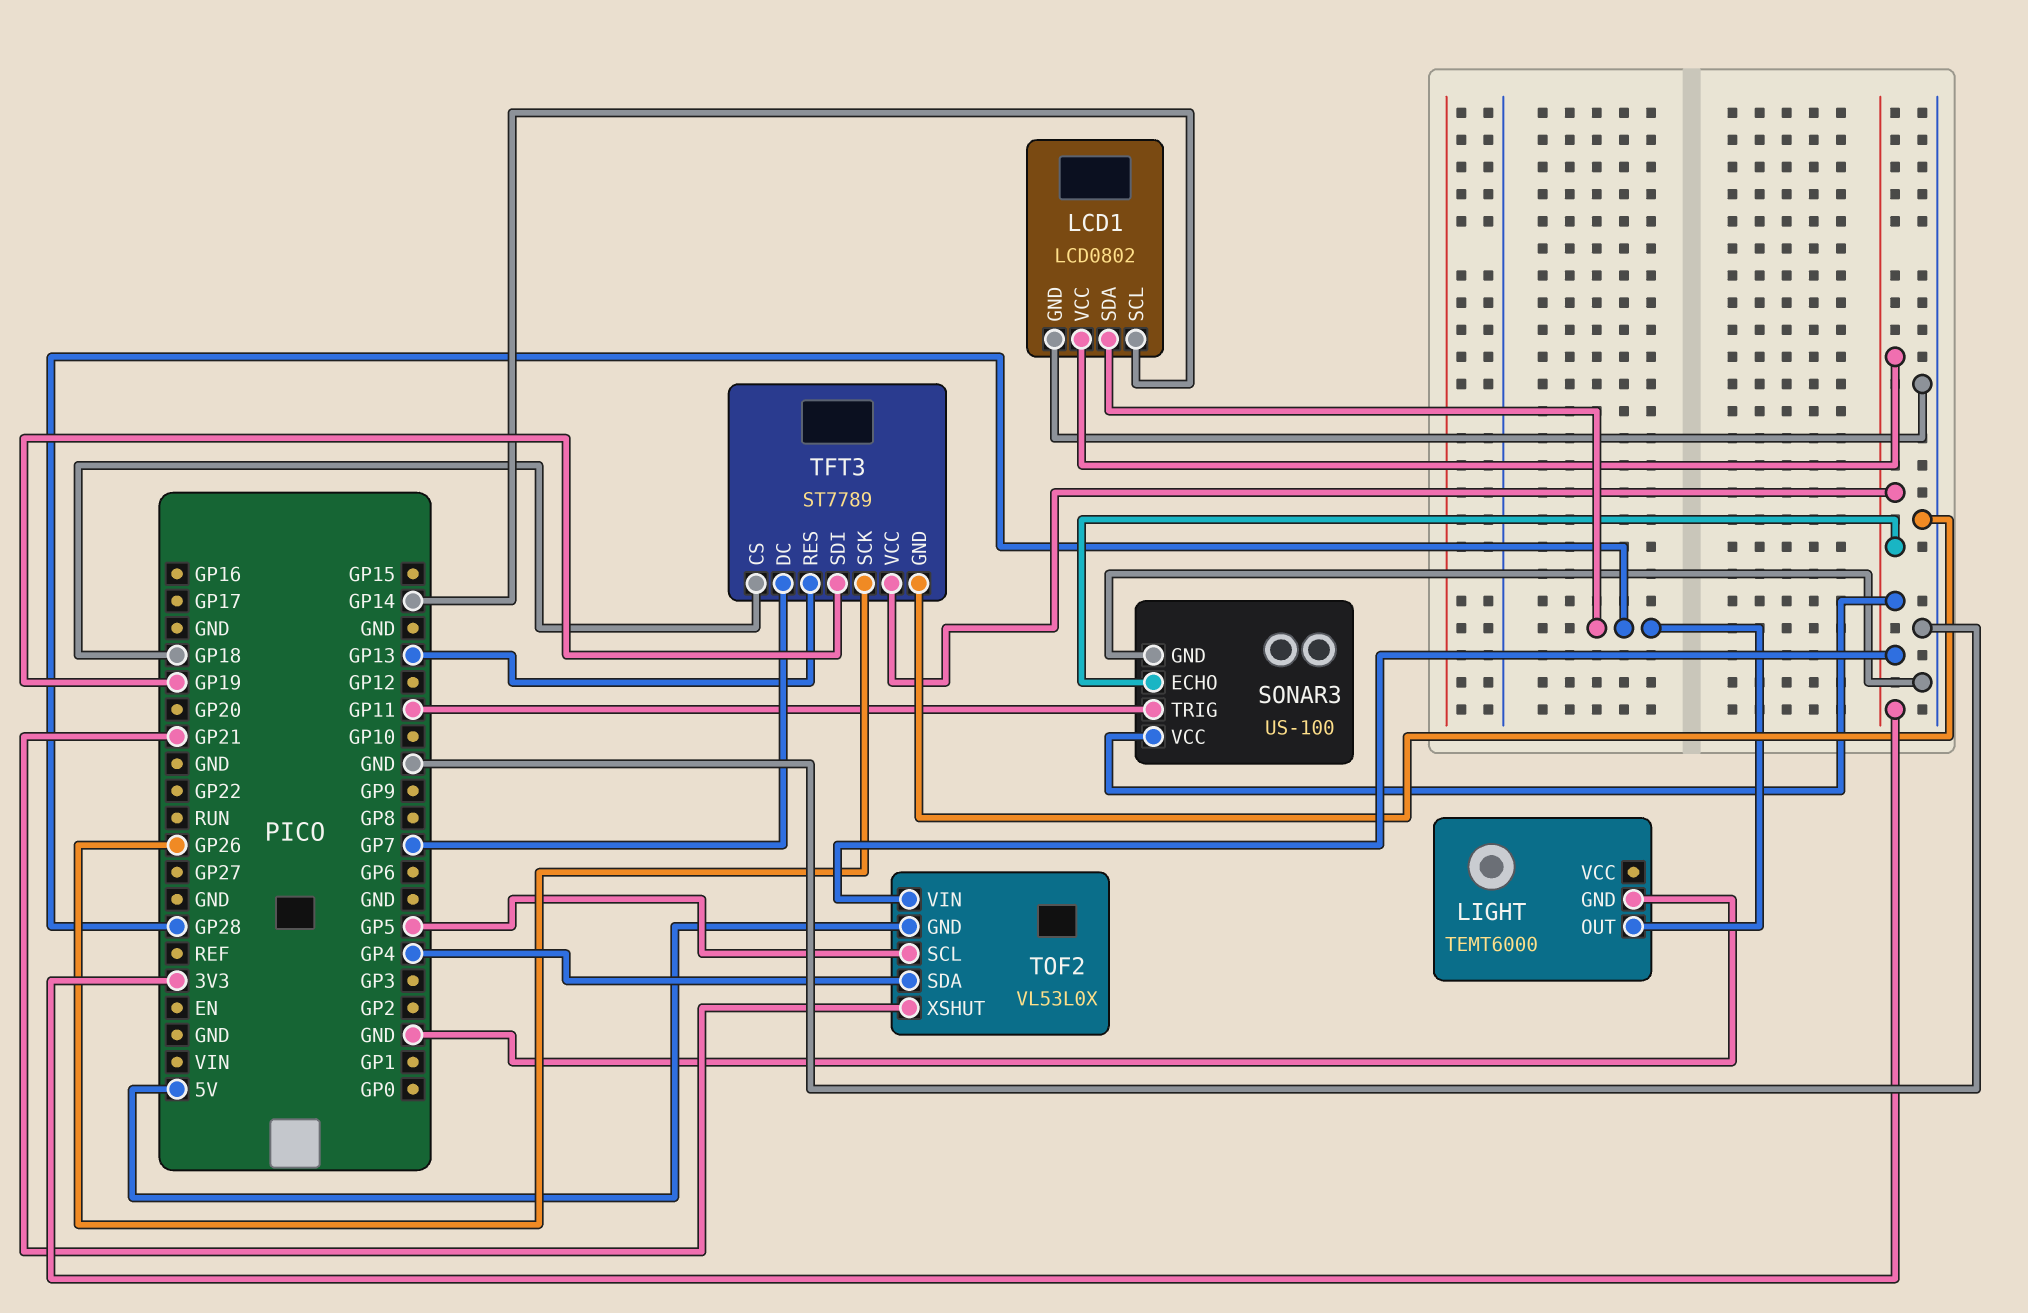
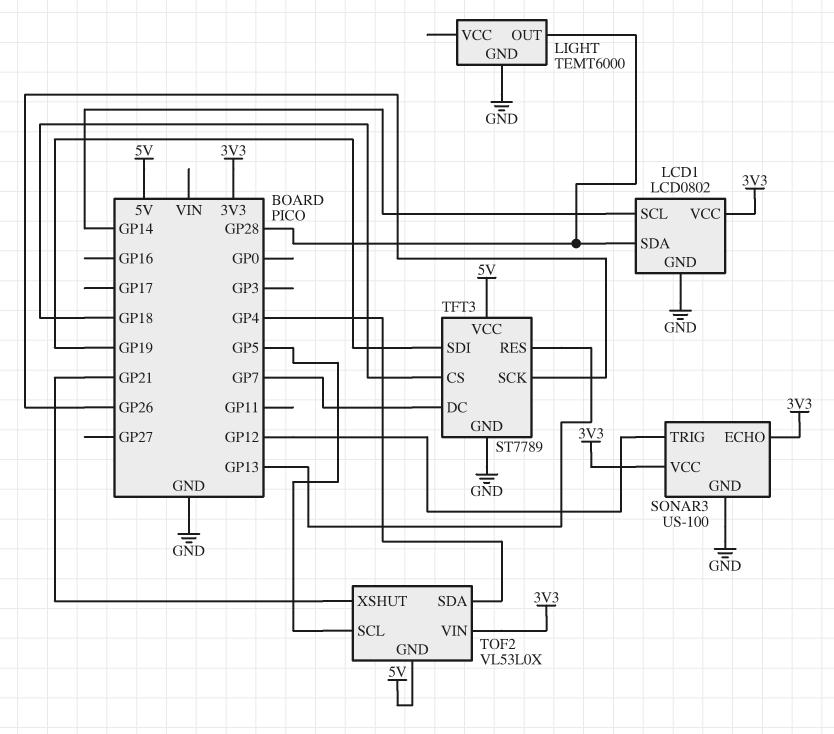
SONAR3 pin TRIG: GP11 -> GP12
TFT3 pin VCC: 3V3 -> 5V

